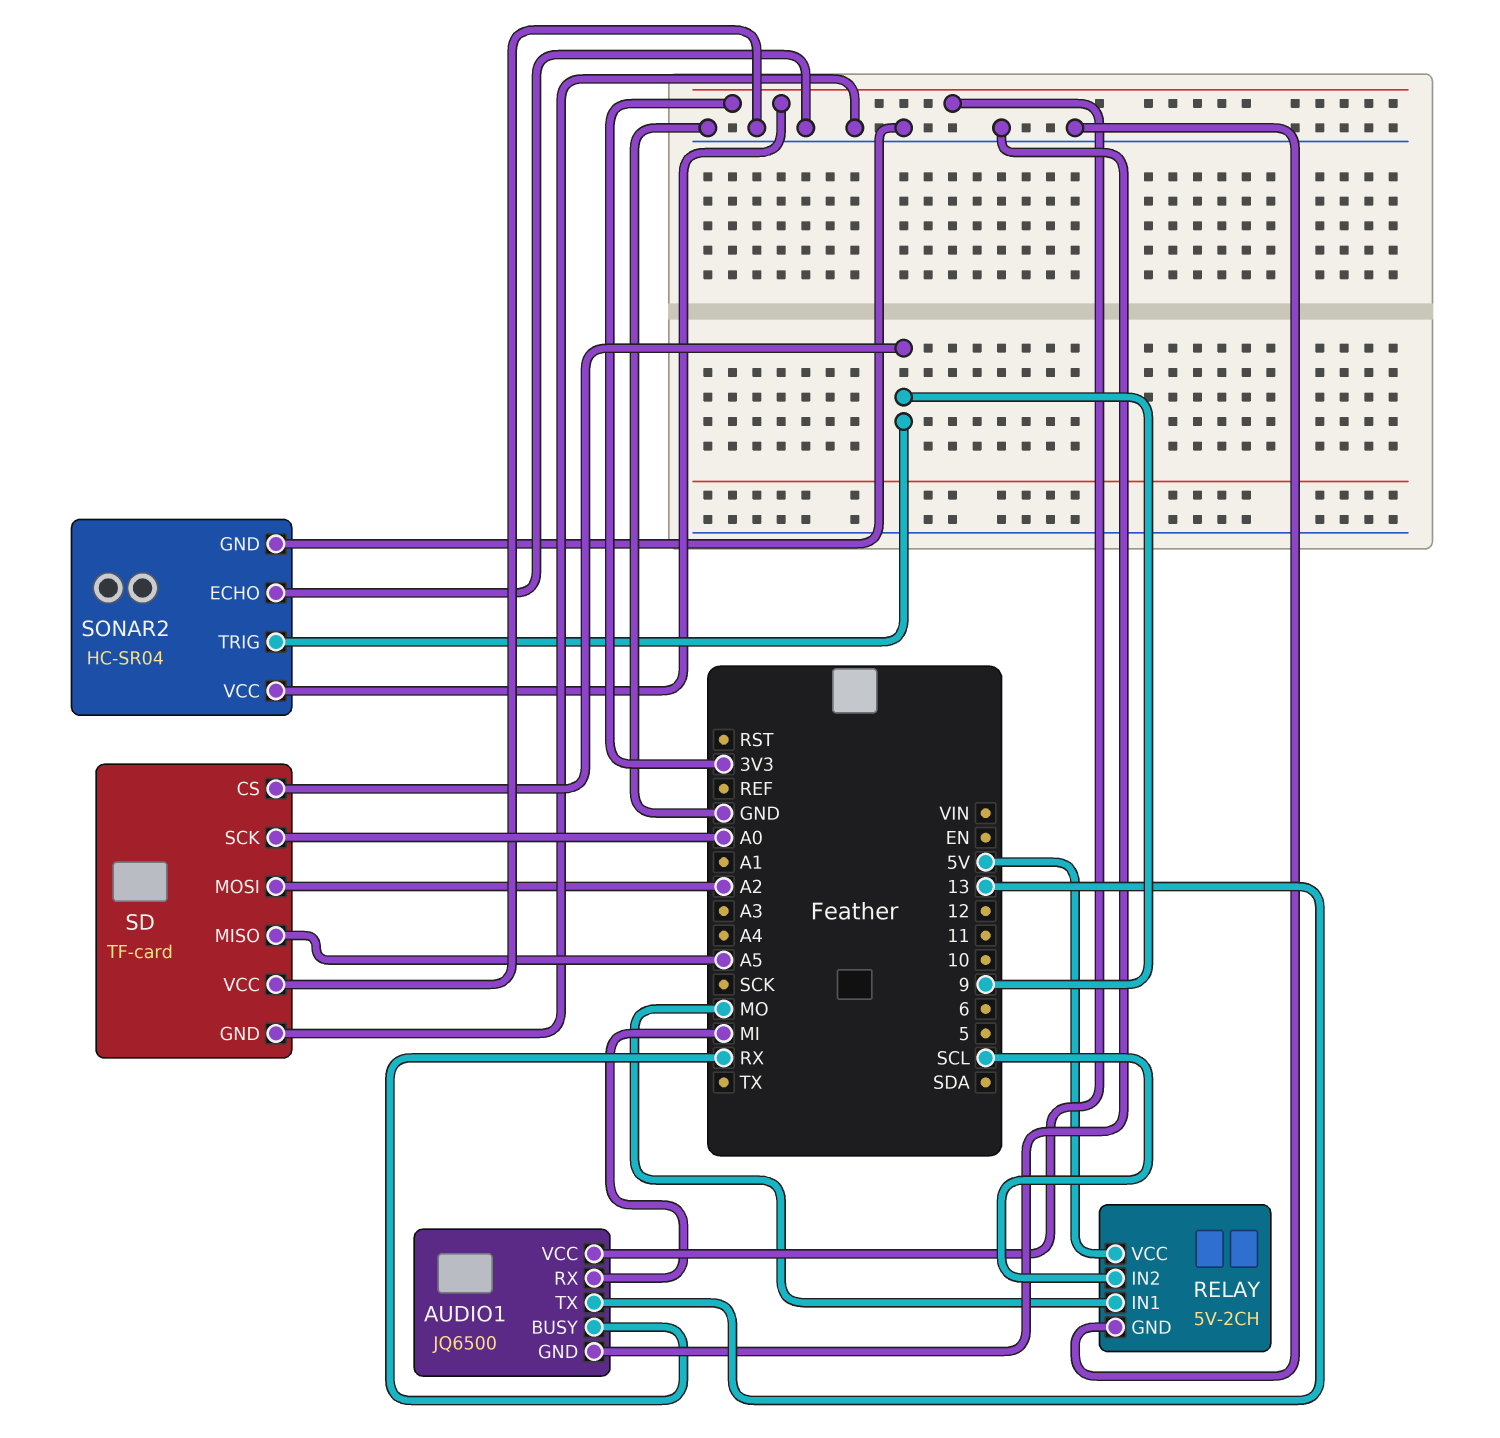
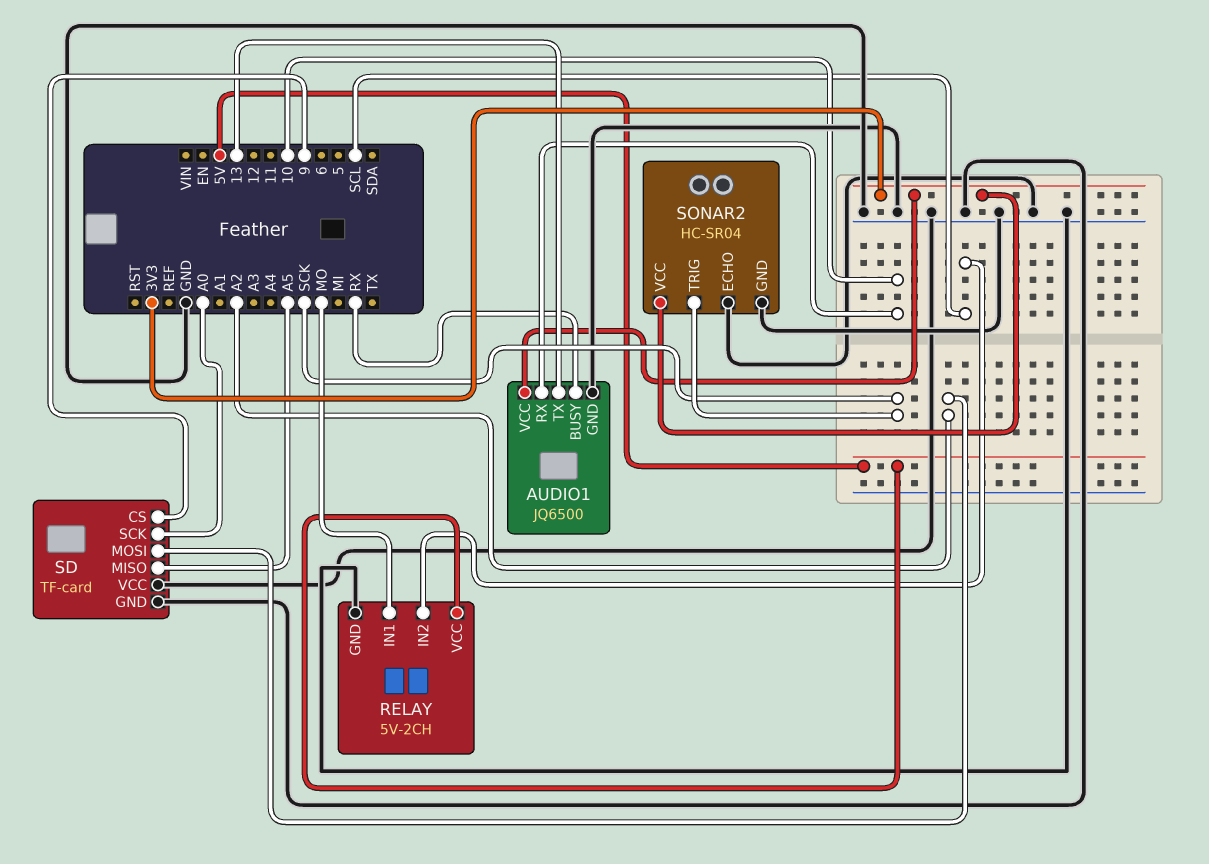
AUDIO1 pin RX: MI -> 10
SONAR2 pin TRIG: 9 -> SCK

